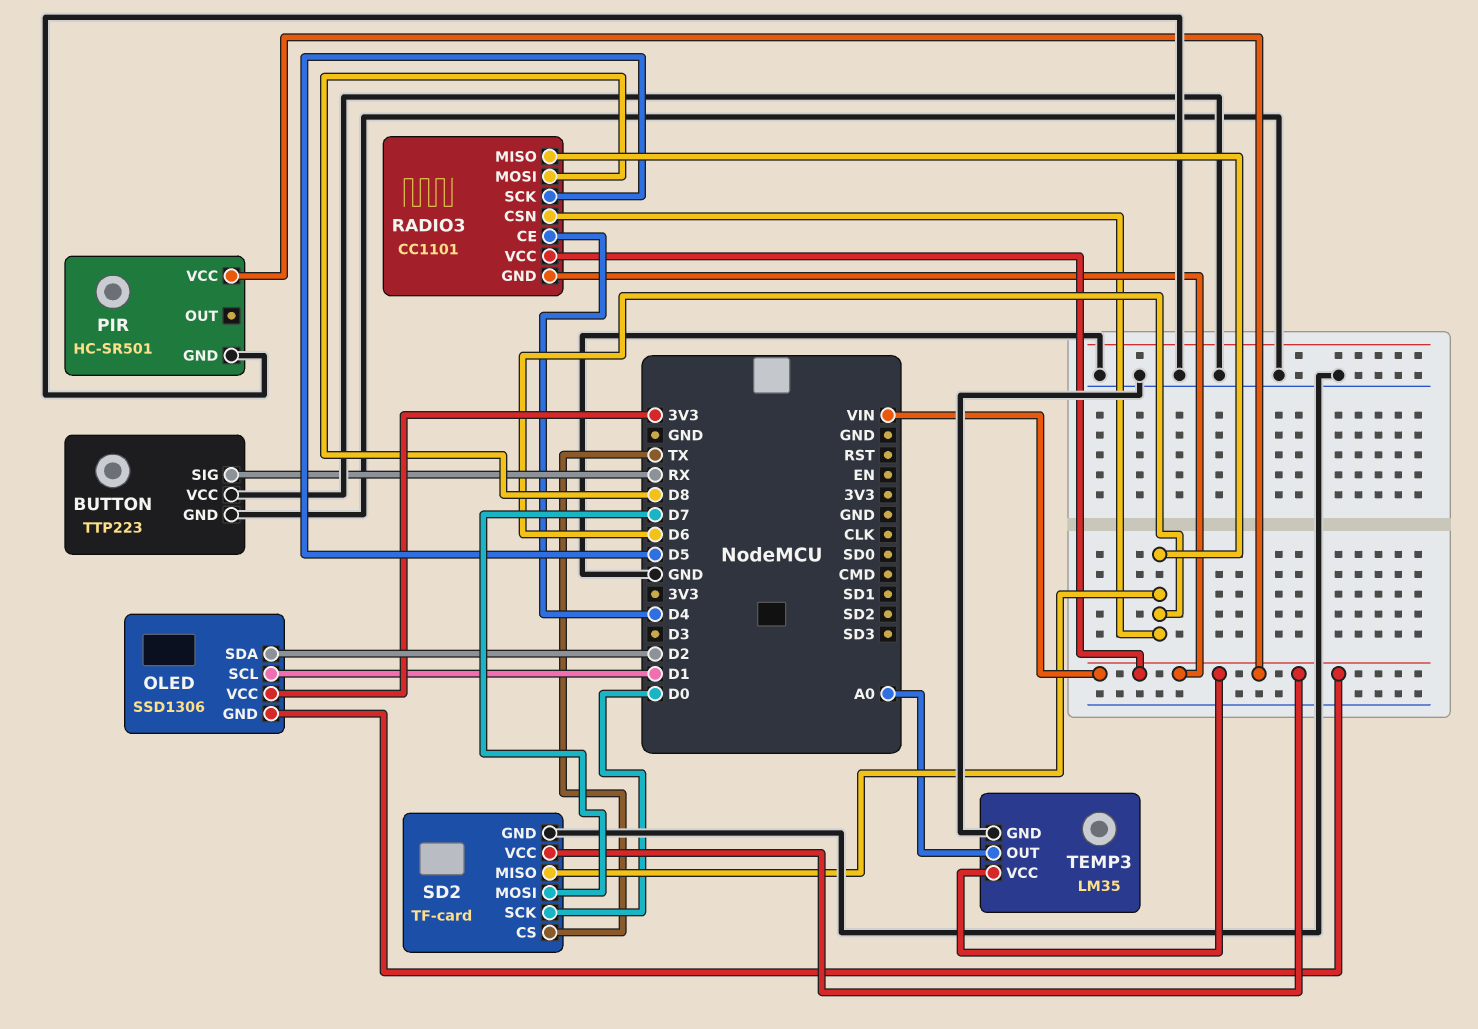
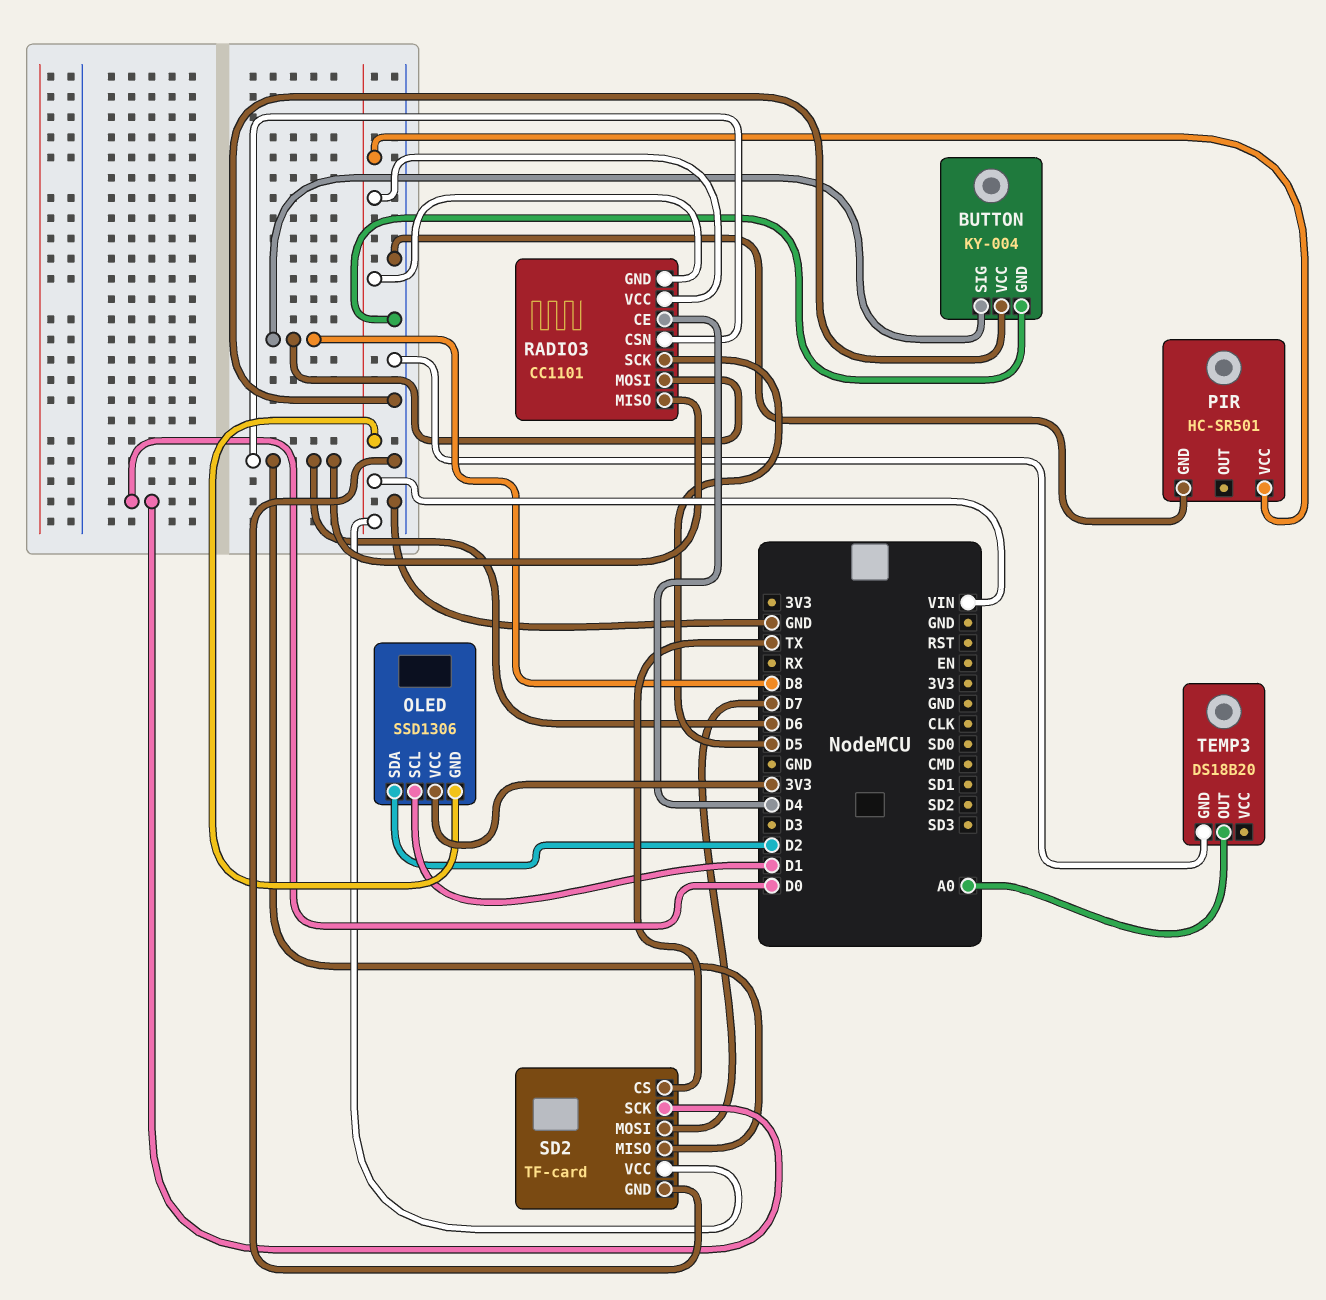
BUTTON: TTP223 -> KY-004
BUTTON pin SIG: RX -> D8
TEMP3: LM35 -> DS18B20
TEMP3 pin VCC: VIN -> none

